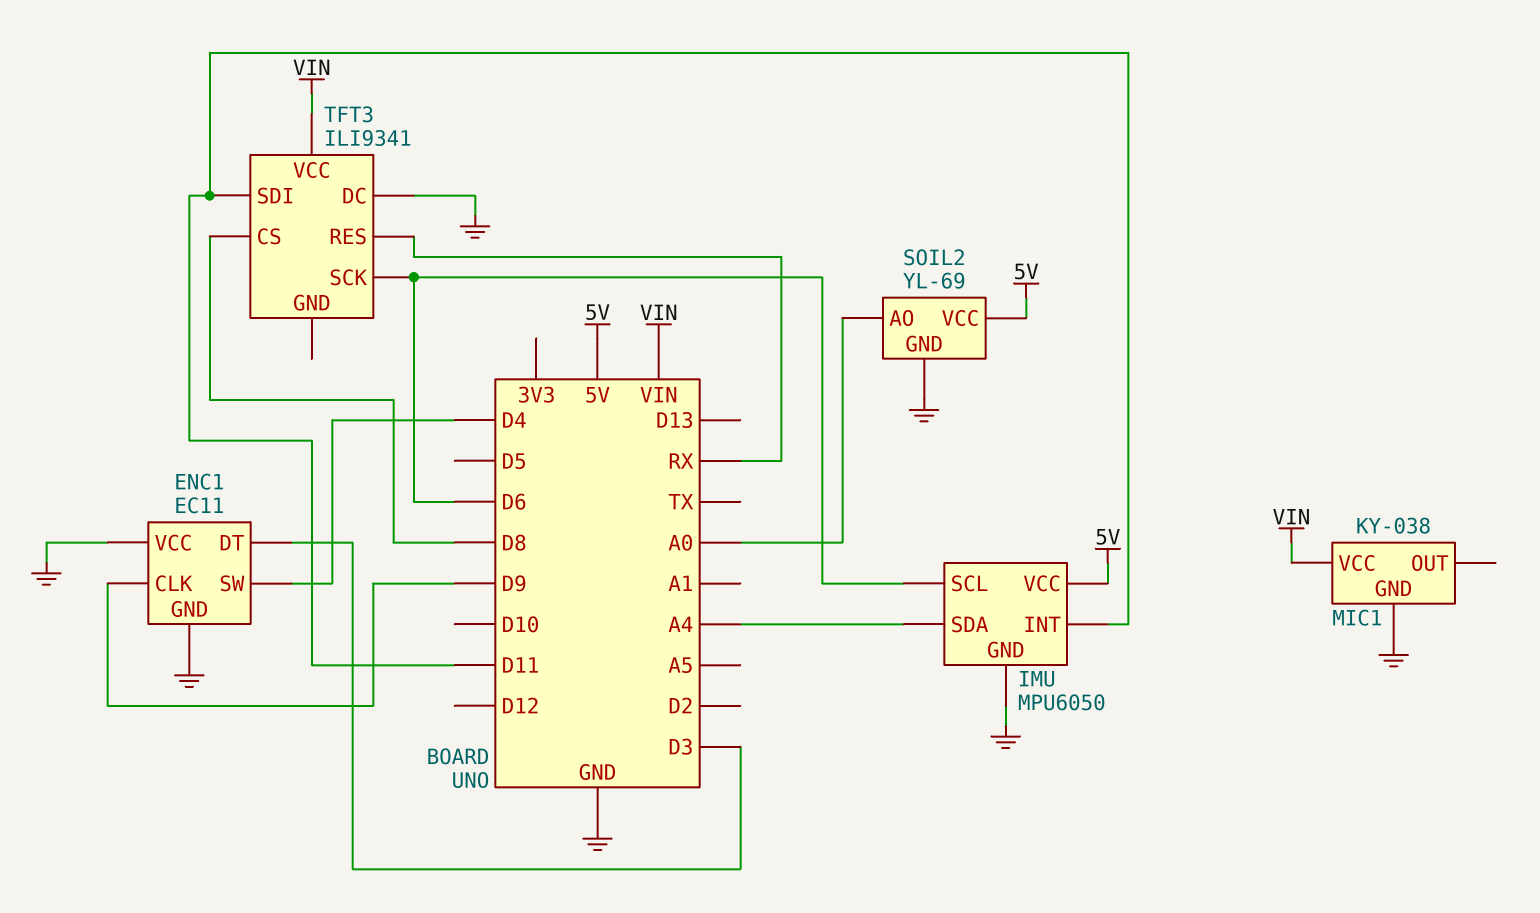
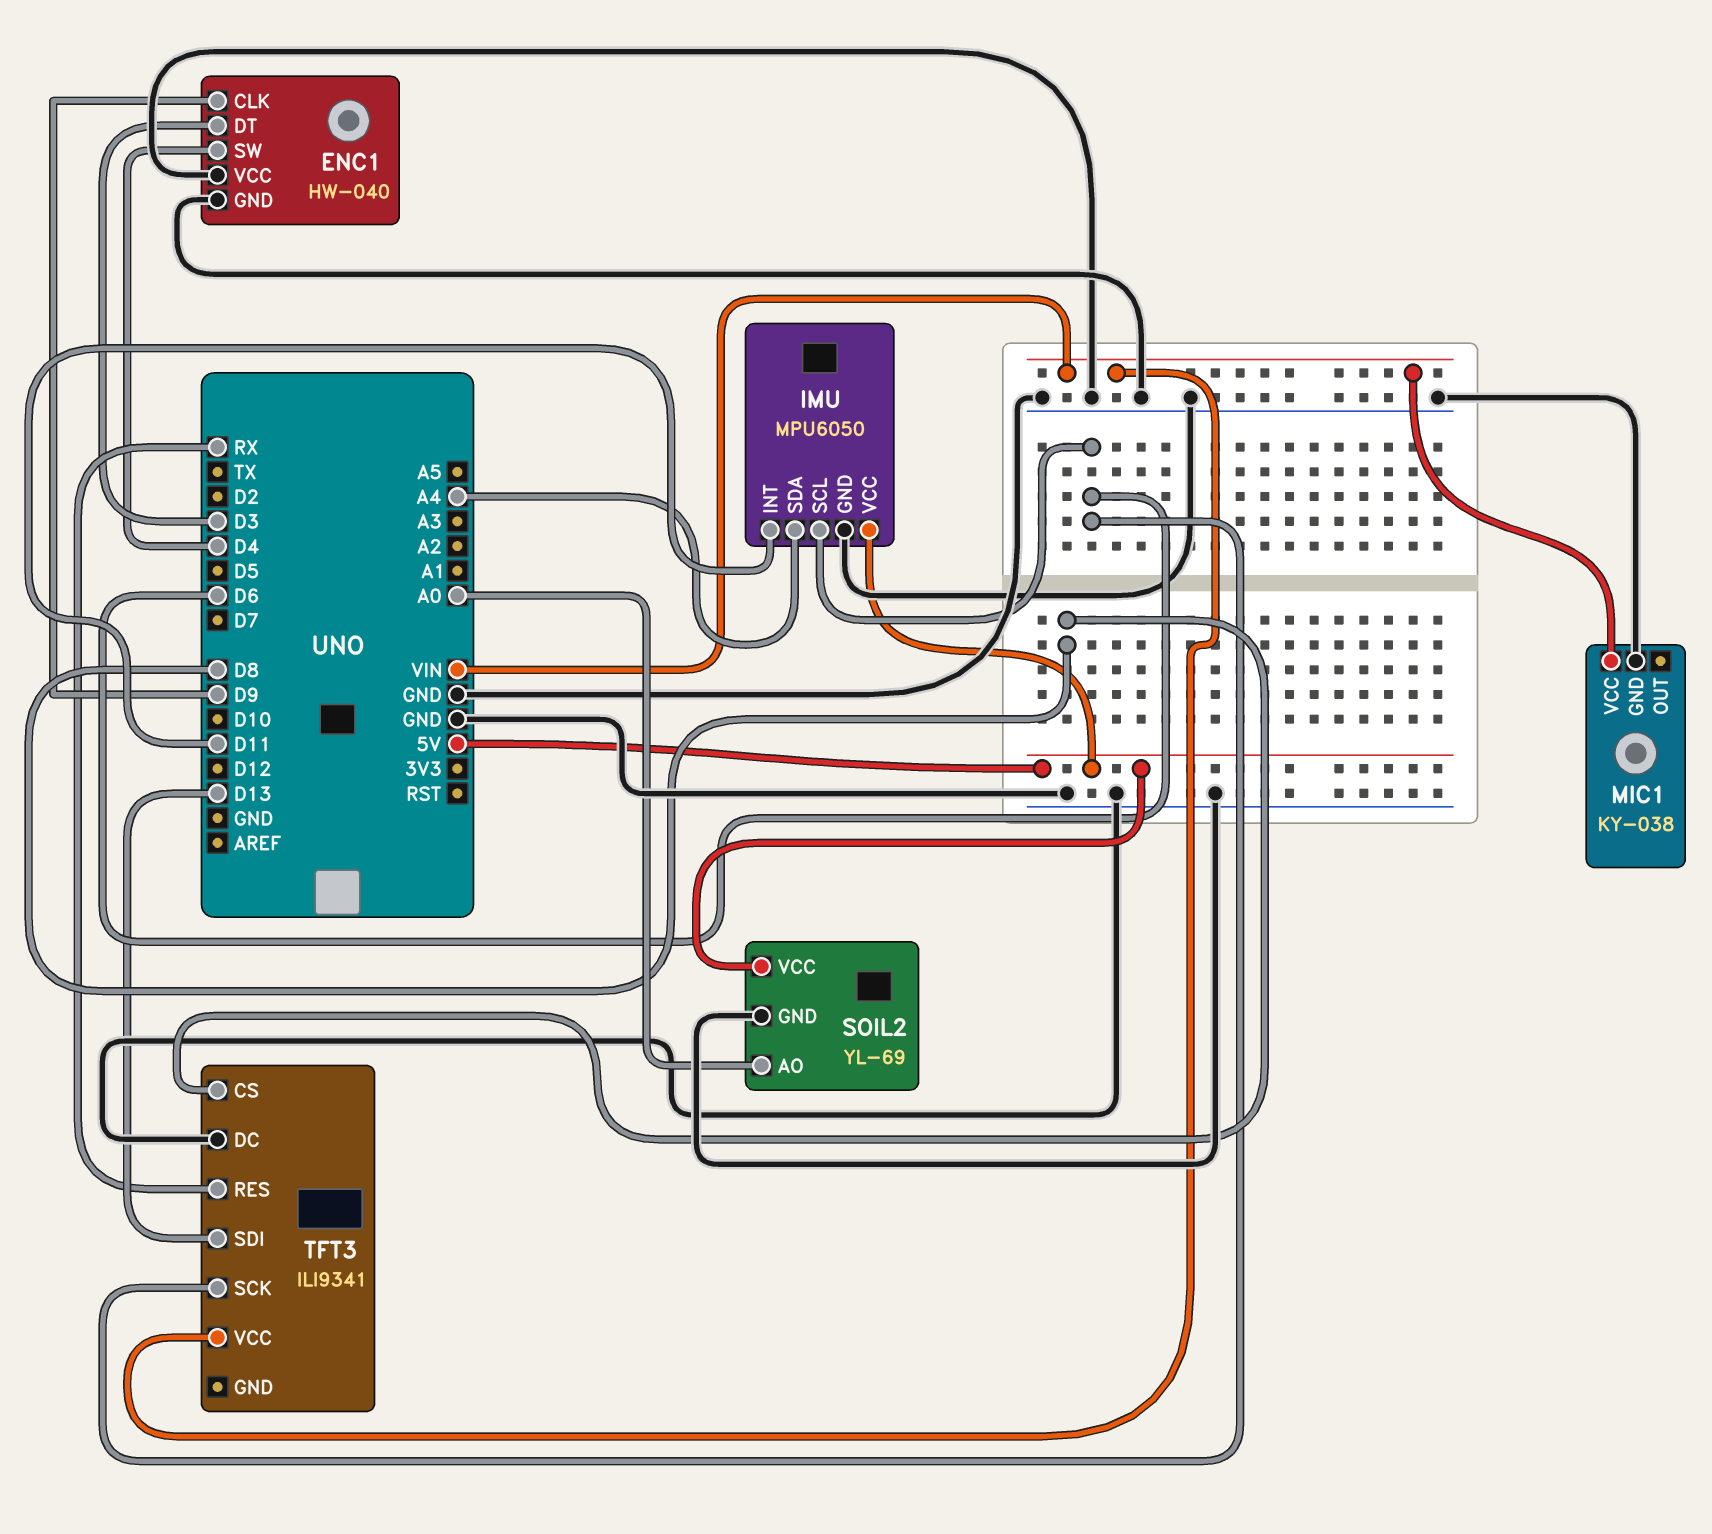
ENC1: EC11 -> HW-040
TFT3 pin SDI: D11 -> D13

